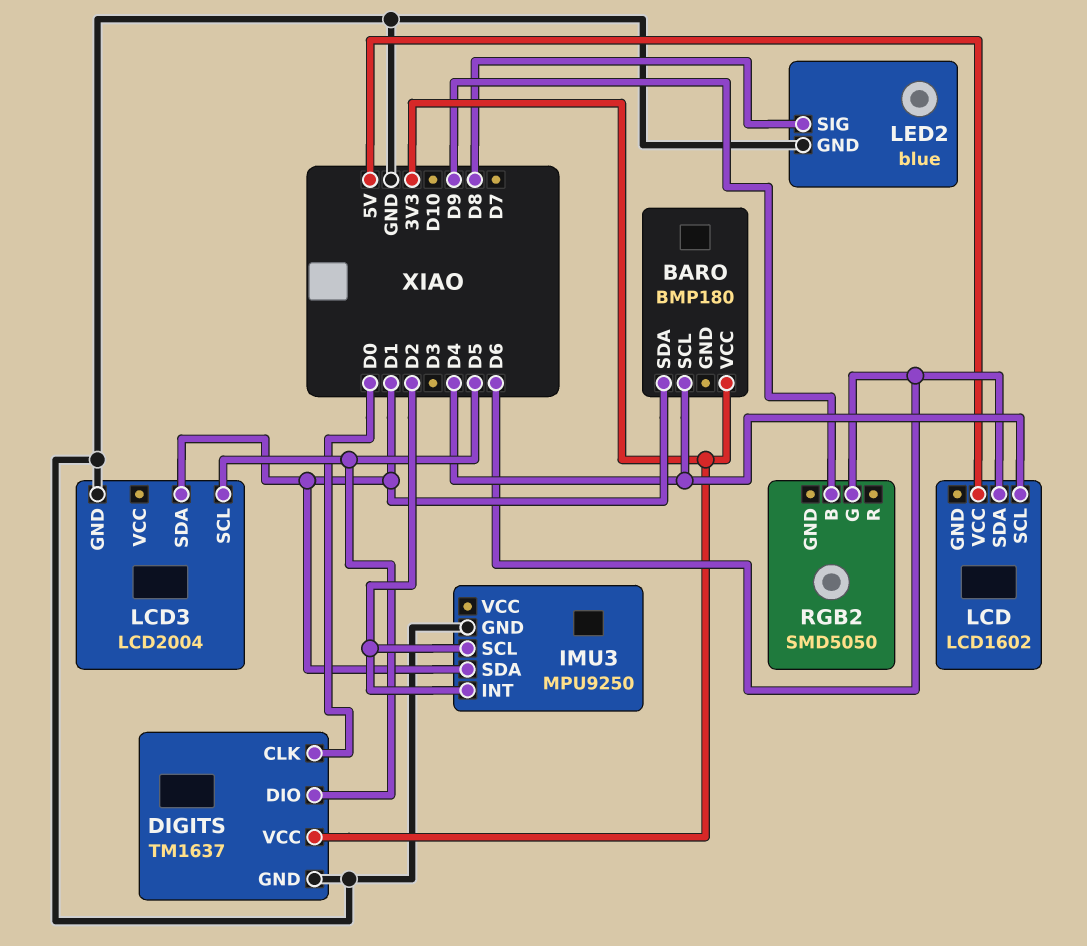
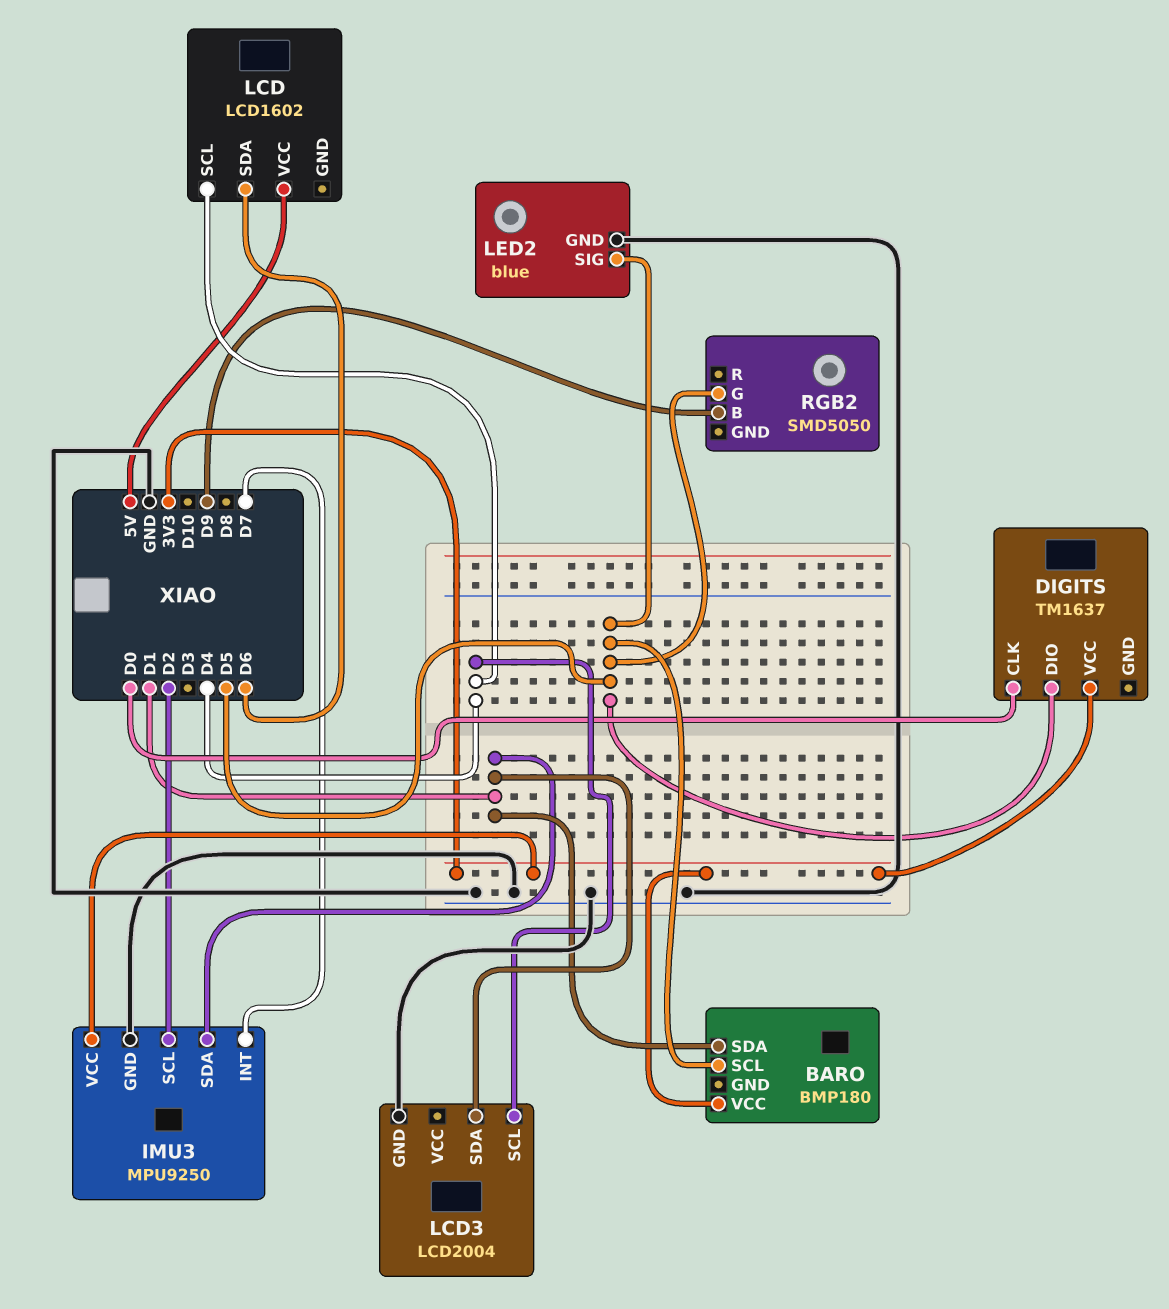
BARO pin SCL: D4 -> D5
DIGITS pin GND: GND -> none
IMU3 pin INT: D2 -> D7
IMU3 pin VCC: none -> 3V3
LCD3 pin SCL: D5 -> D4
LED2 pin SIG: D8 -> D5
RGB2 pin G: D6 -> D5

